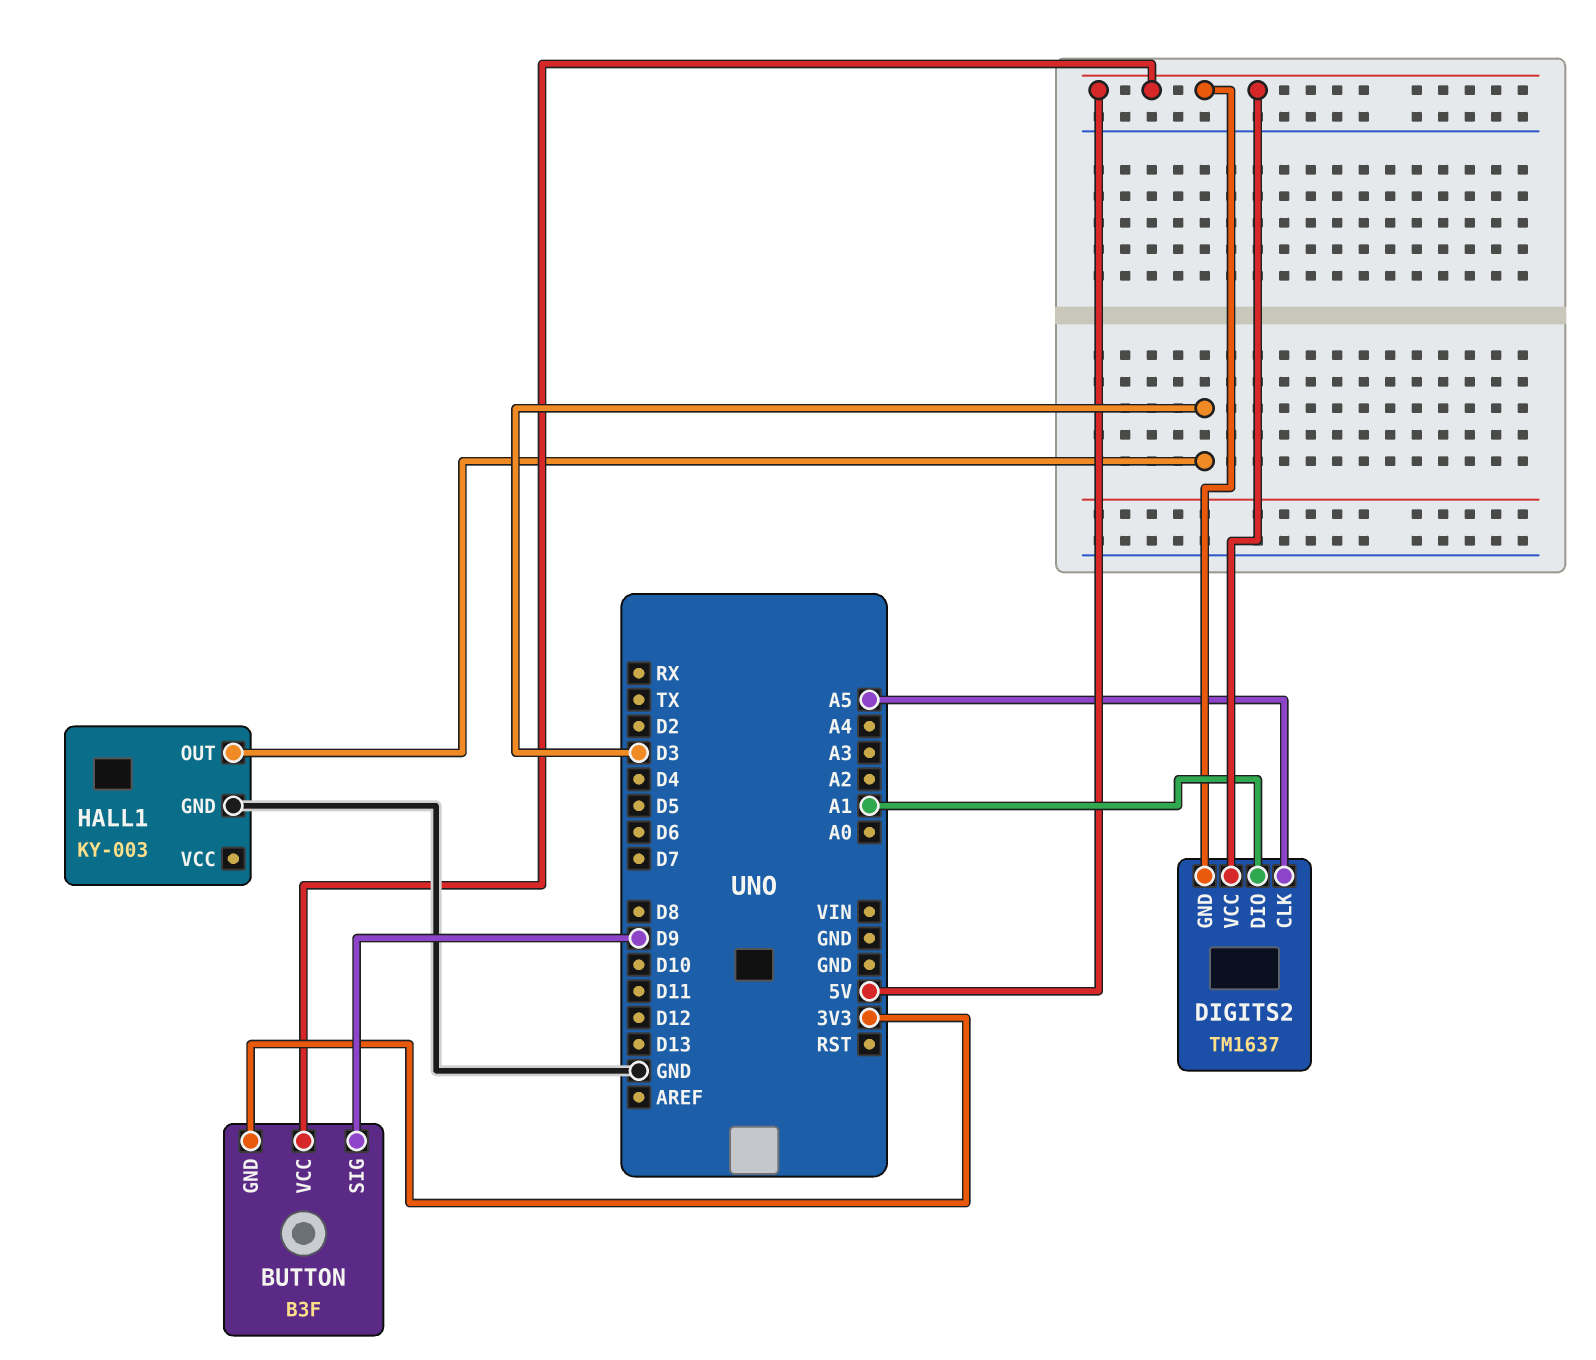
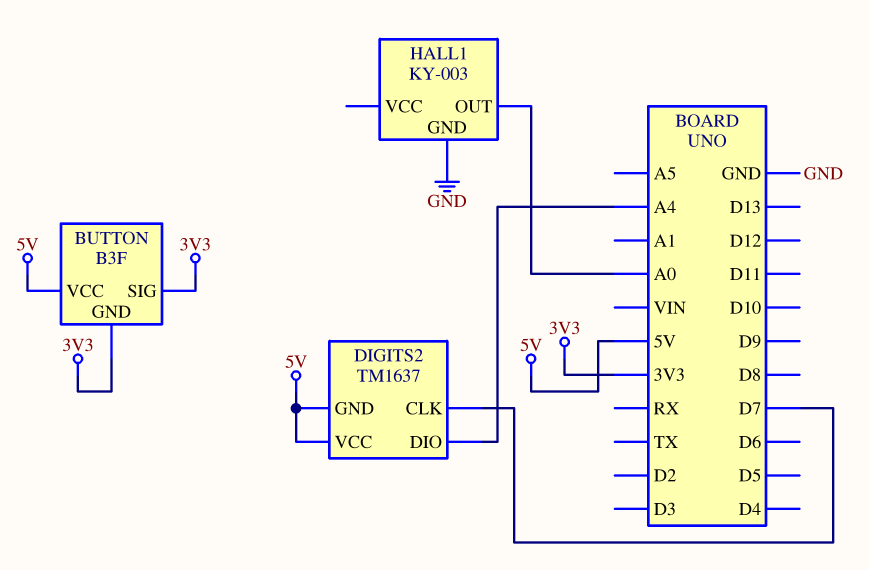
BUTTON pin SIG: D9 -> 3V3
DIGITS2 pin CLK: A5 -> D7
DIGITS2 pin DIO: A1 -> A4
HALL1 pin OUT: D3 -> A0

